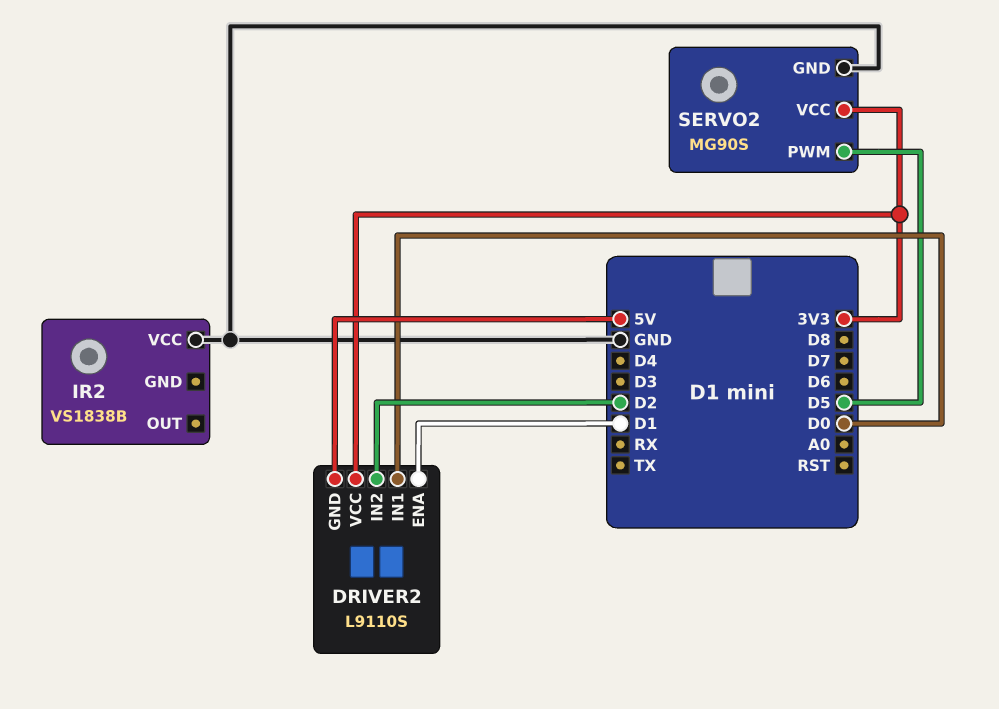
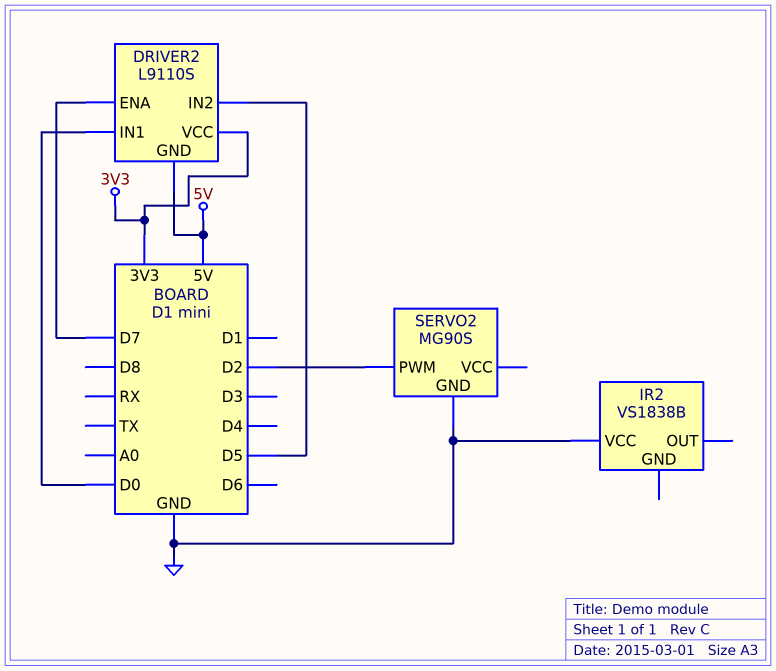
DRIVER2 pin ENA: D1 -> D7
DRIVER2 pin IN2: D2 -> D5
SERVO2 pin PWM: D5 -> D2
SERVO2 pin VCC: 3V3 -> none

